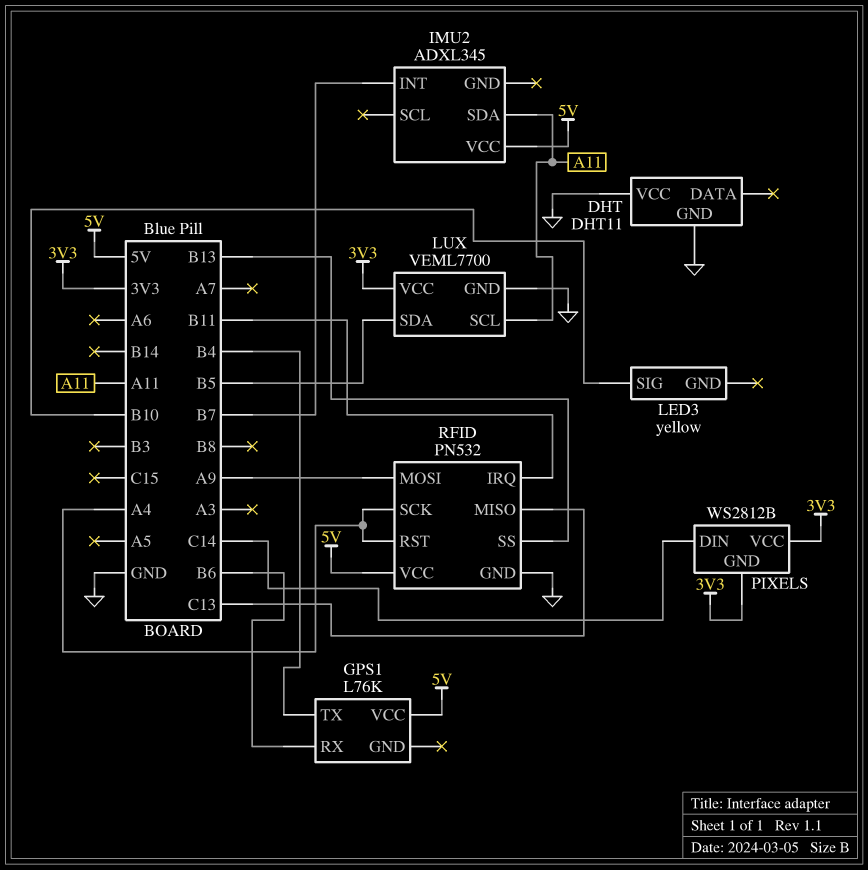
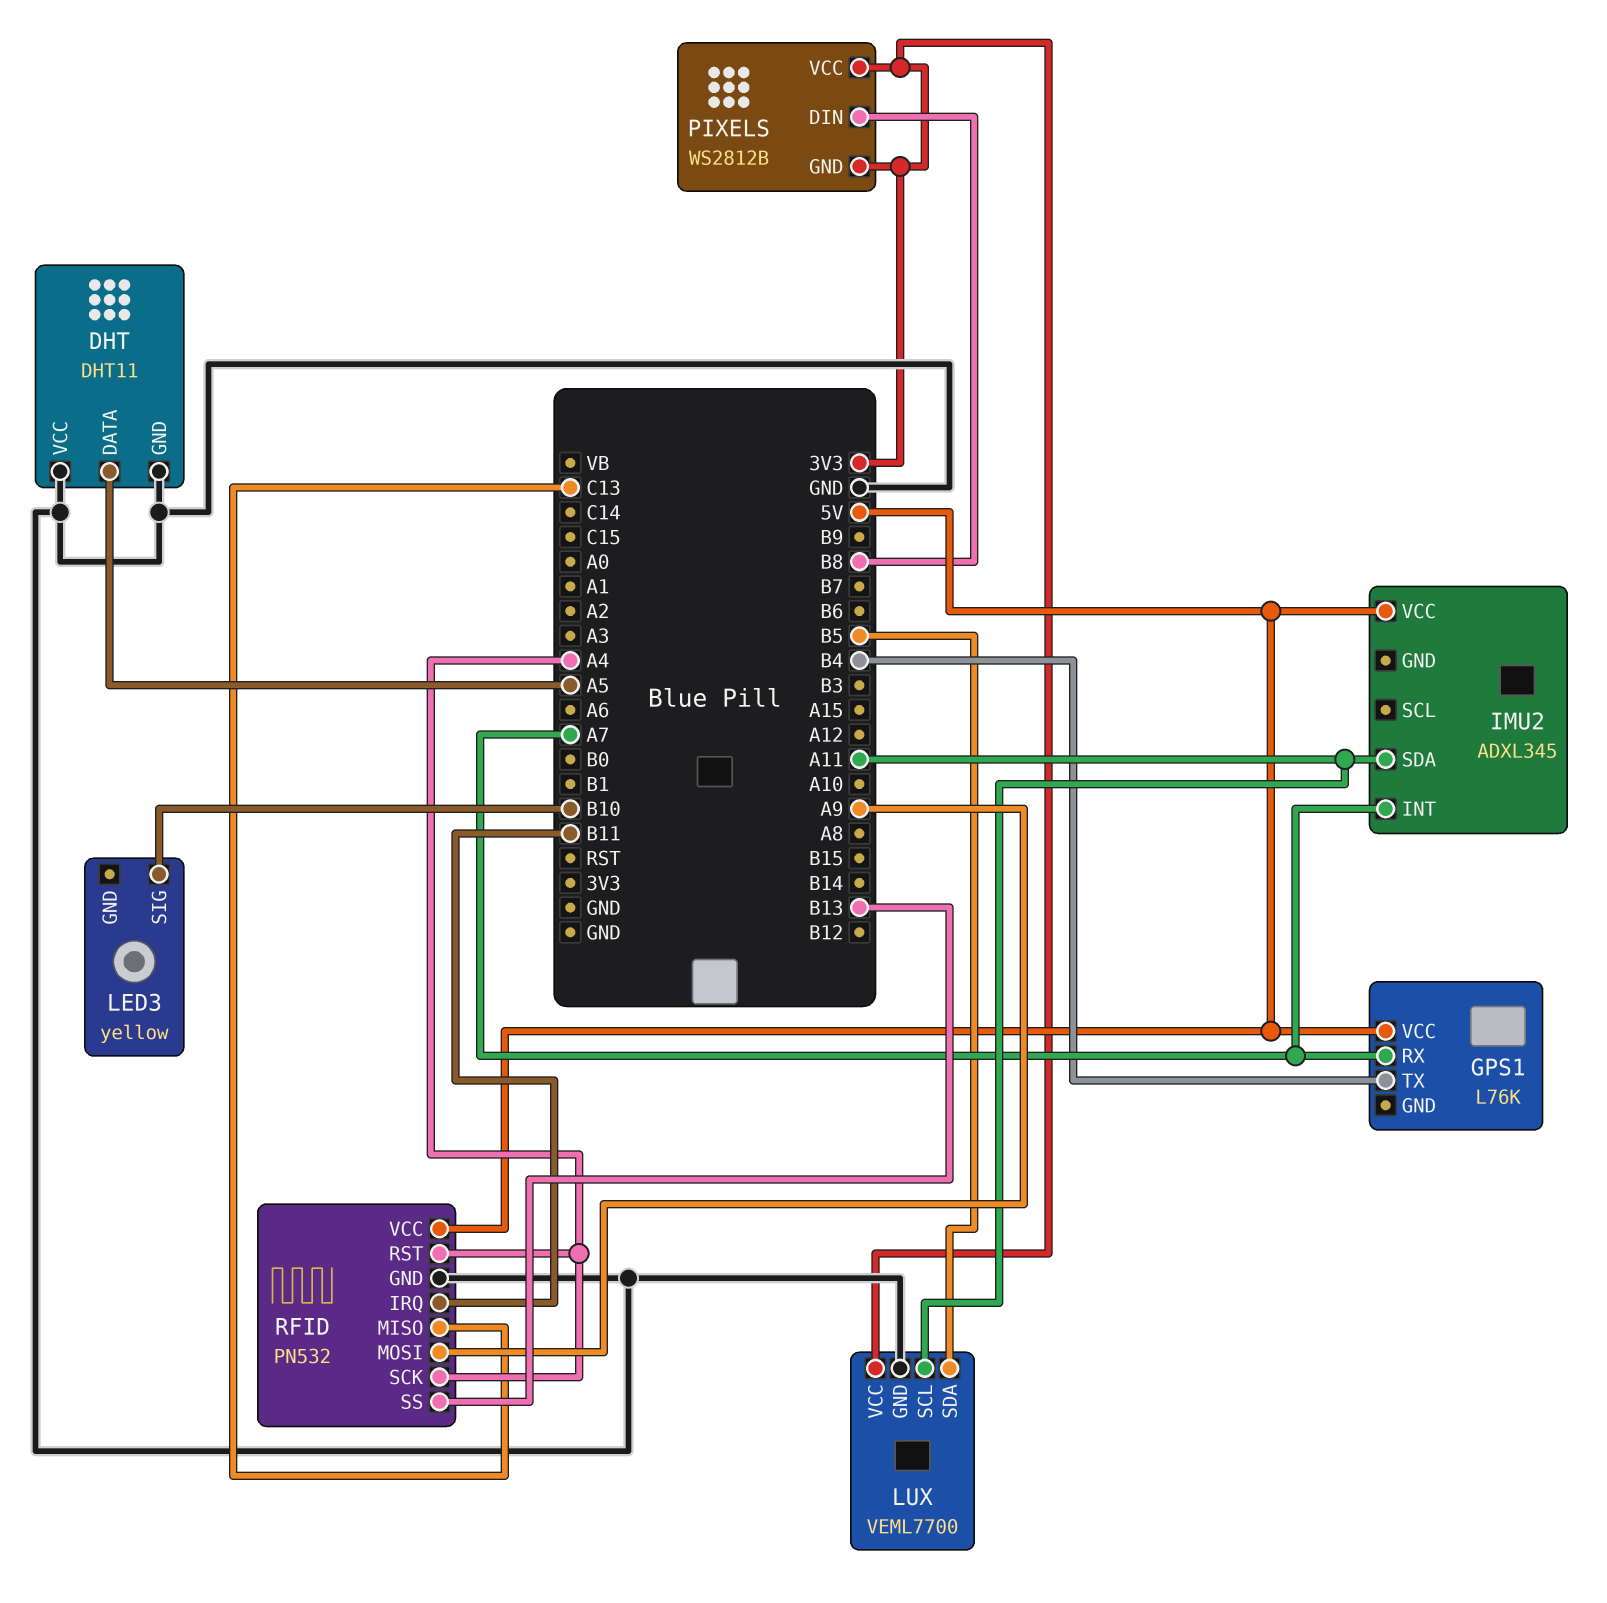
DHT pin DATA: none -> A5
GPS1 pin RX: B6 -> A7
IMU2 pin INT: B7 -> A7
PIXELS pin DIN: C14 -> B8

